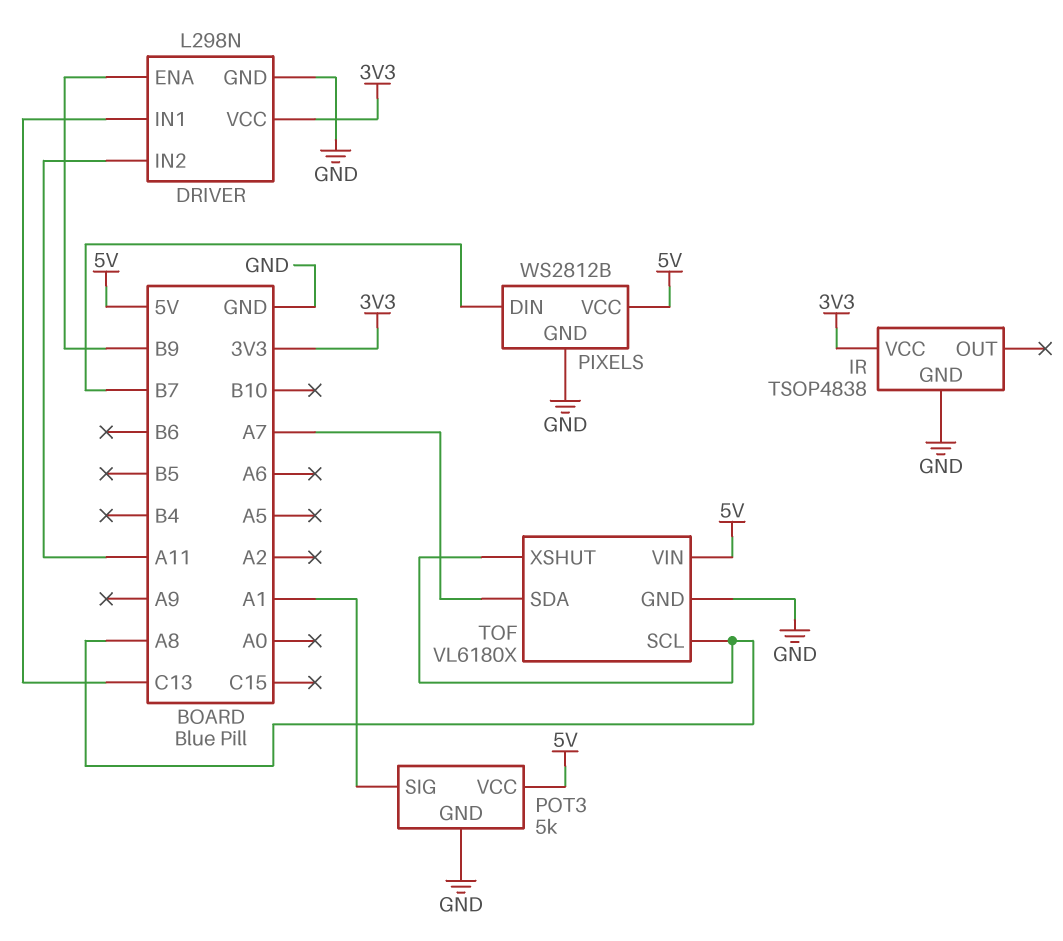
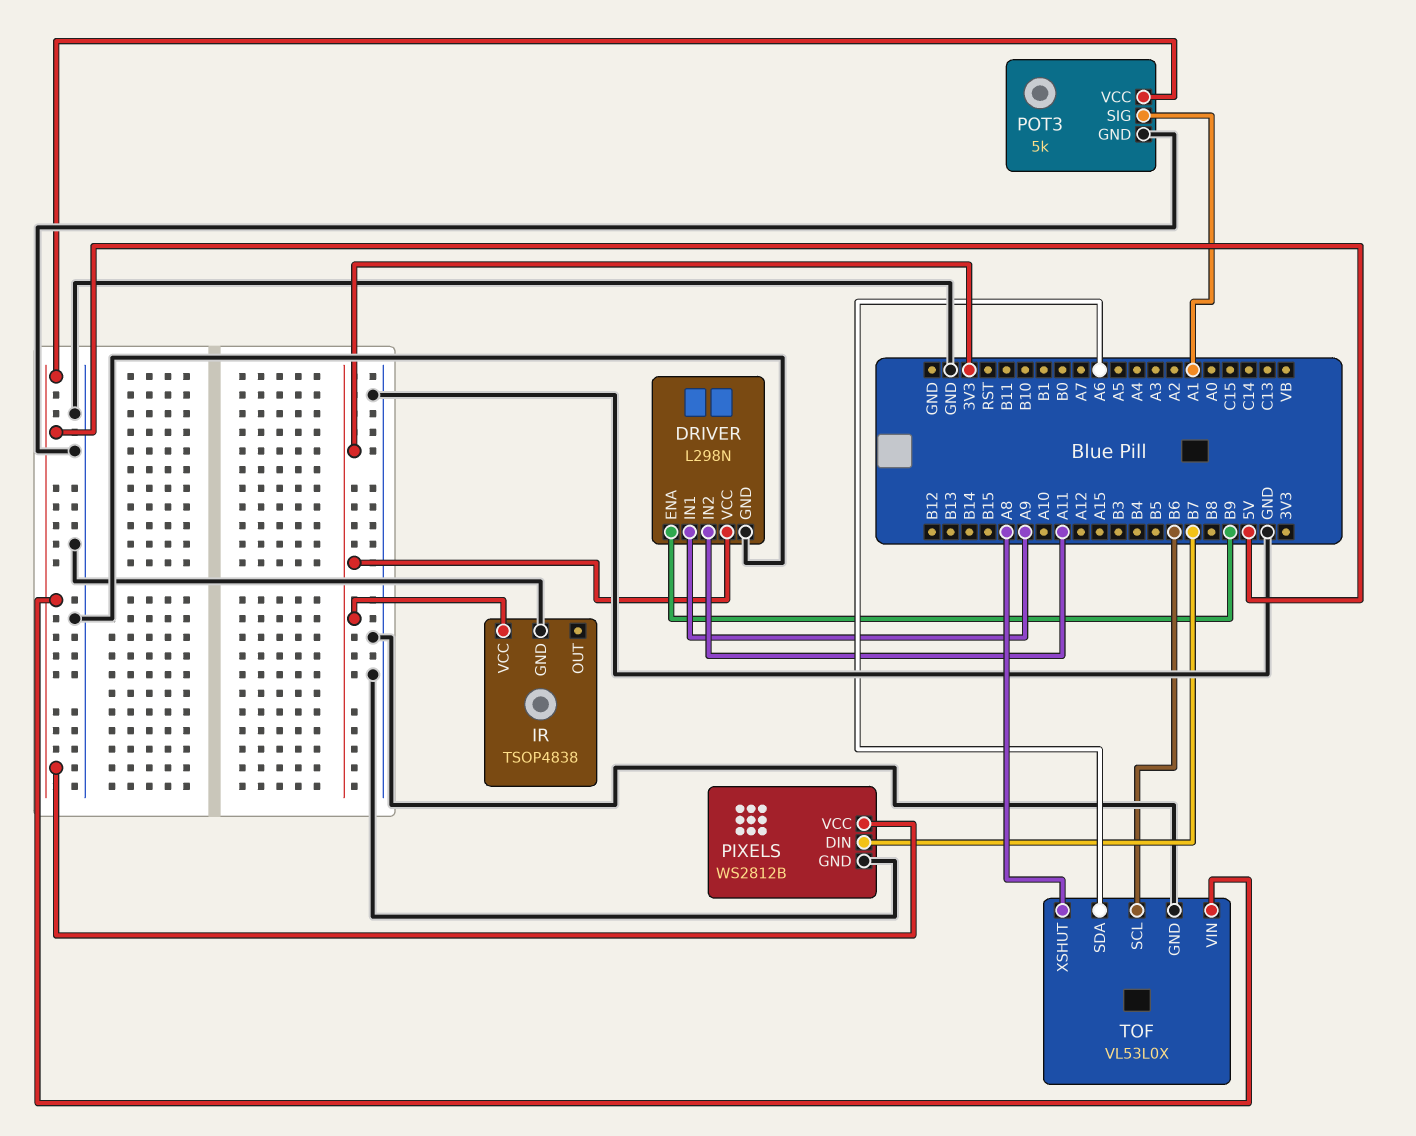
DRIVER pin IN1: C13 -> A9
TOF: VL6180X -> VL53L0X
TOF pin SCL: A8 -> B6
TOF pin SDA: A7 -> A6

